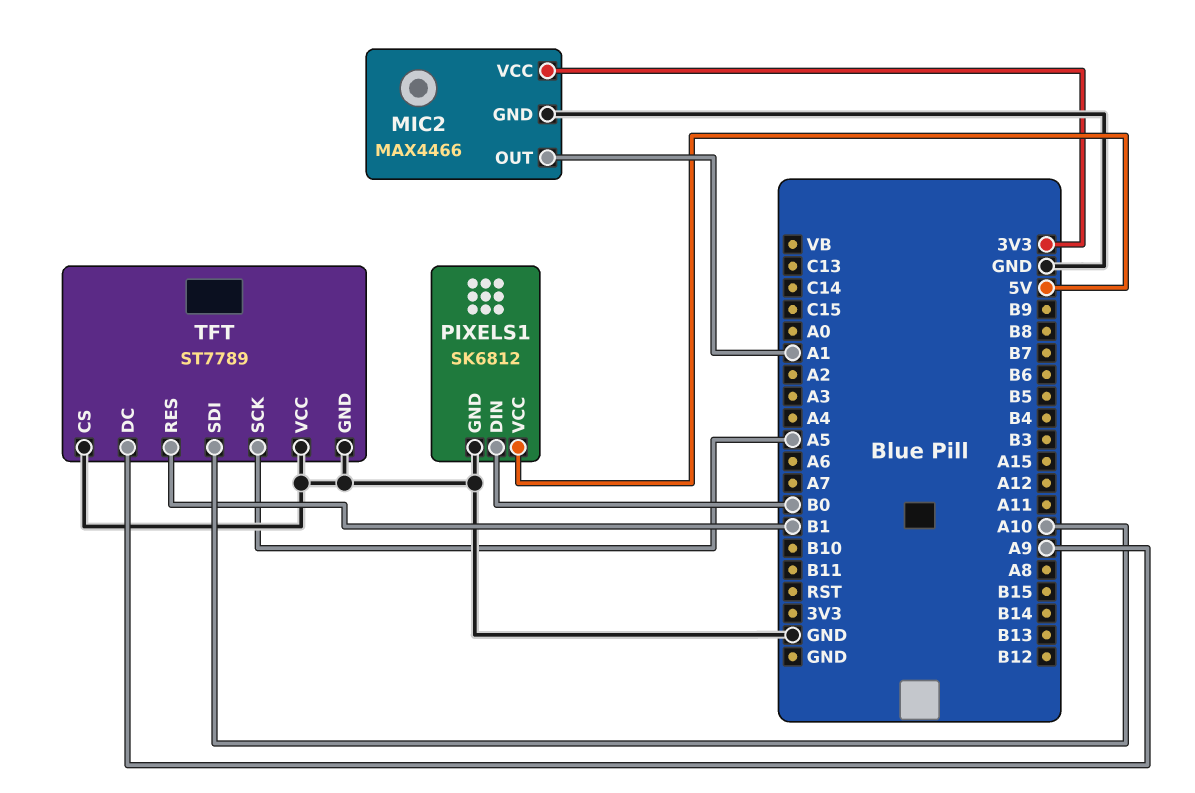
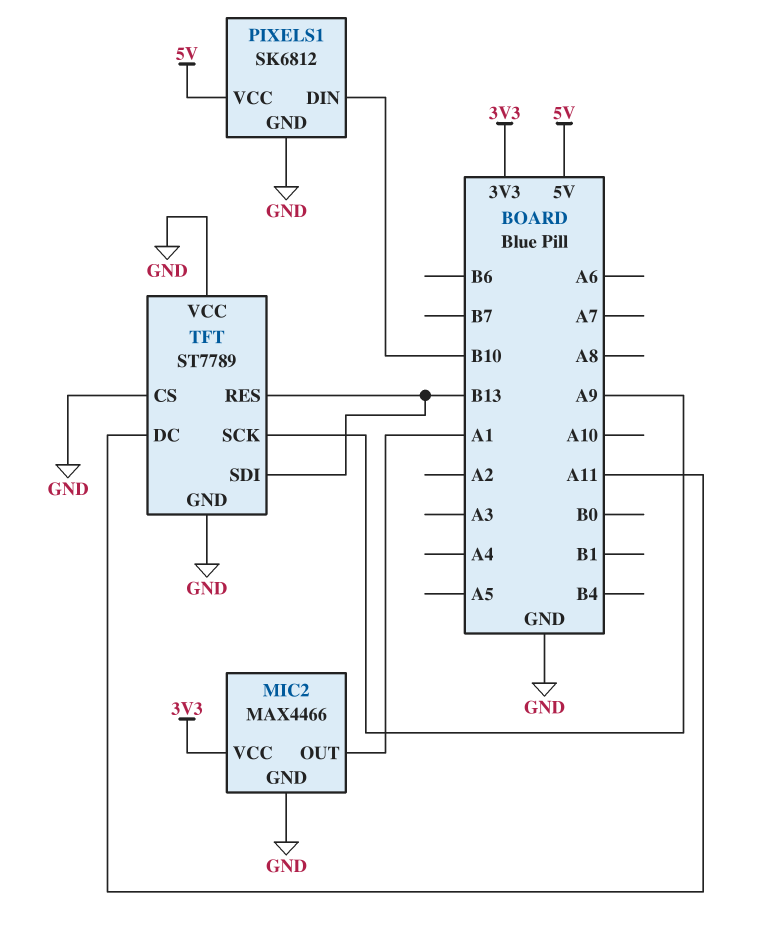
PIXELS1 pin DIN: B0 -> B10
TFT pin DC: A9 -> A11
TFT pin RES: B1 -> B13
TFT pin SCK: A5 -> A9
TFT pin SDI: A10 -> B13

